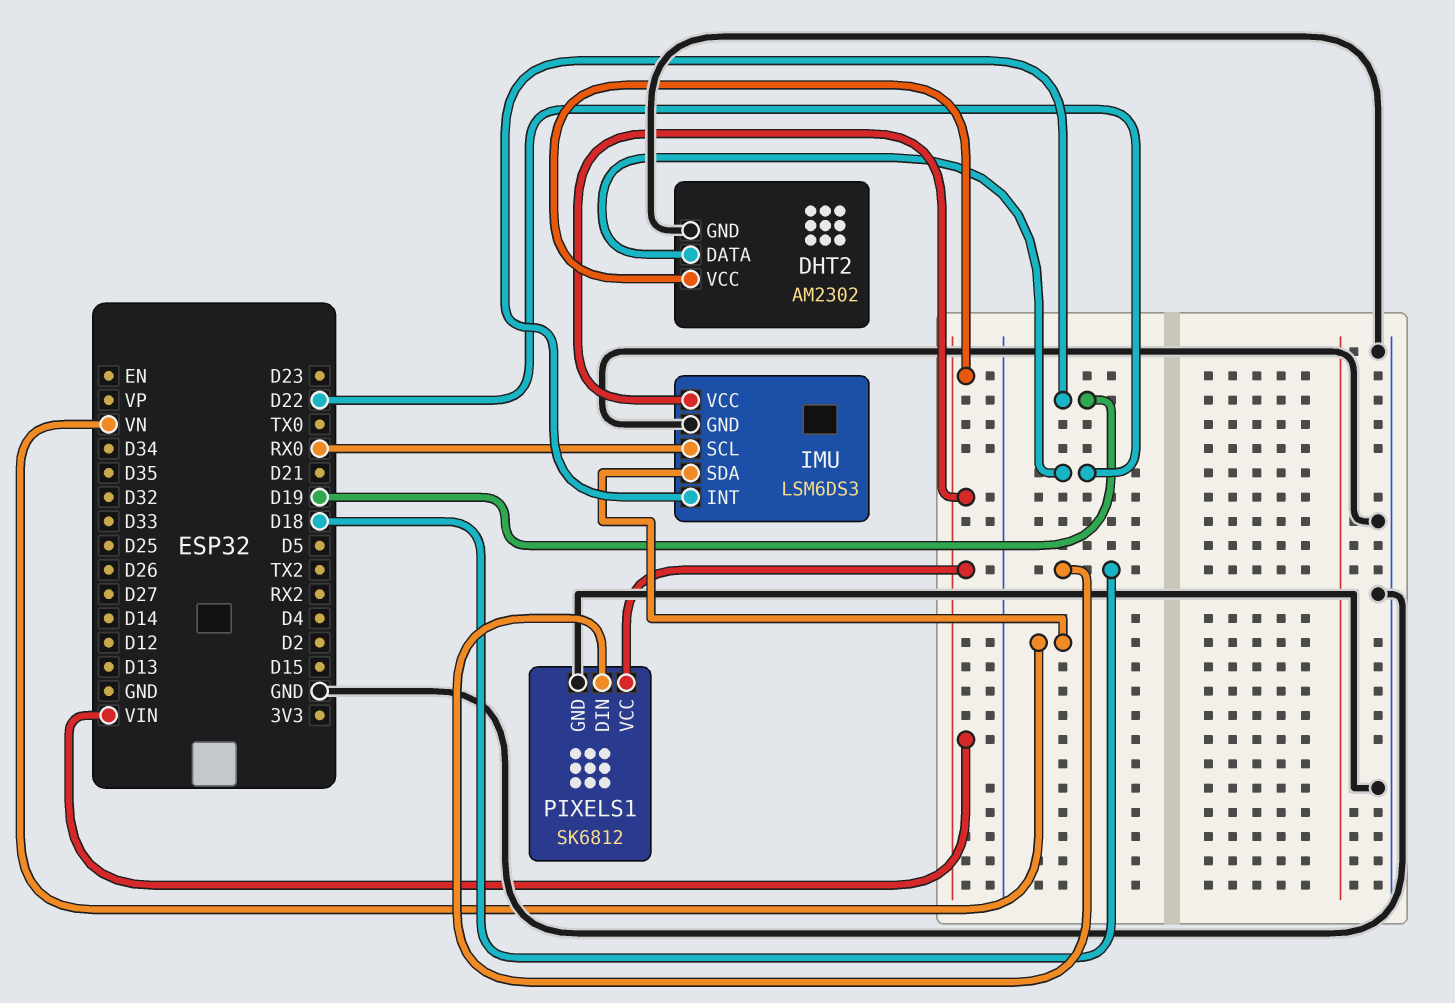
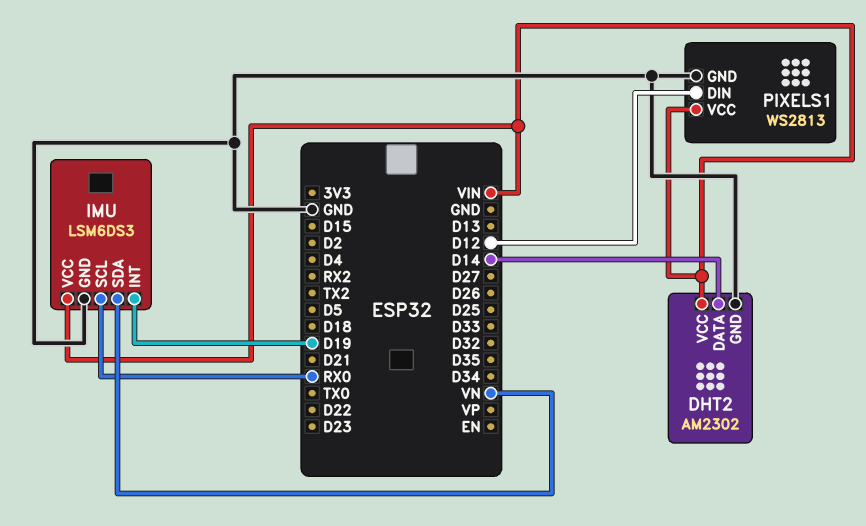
DHT2 pin DATA: D22 -> D14
PIXELS1: SK6812 -> WS2813
PIXELS1 pin DIN: D18 -> D12

